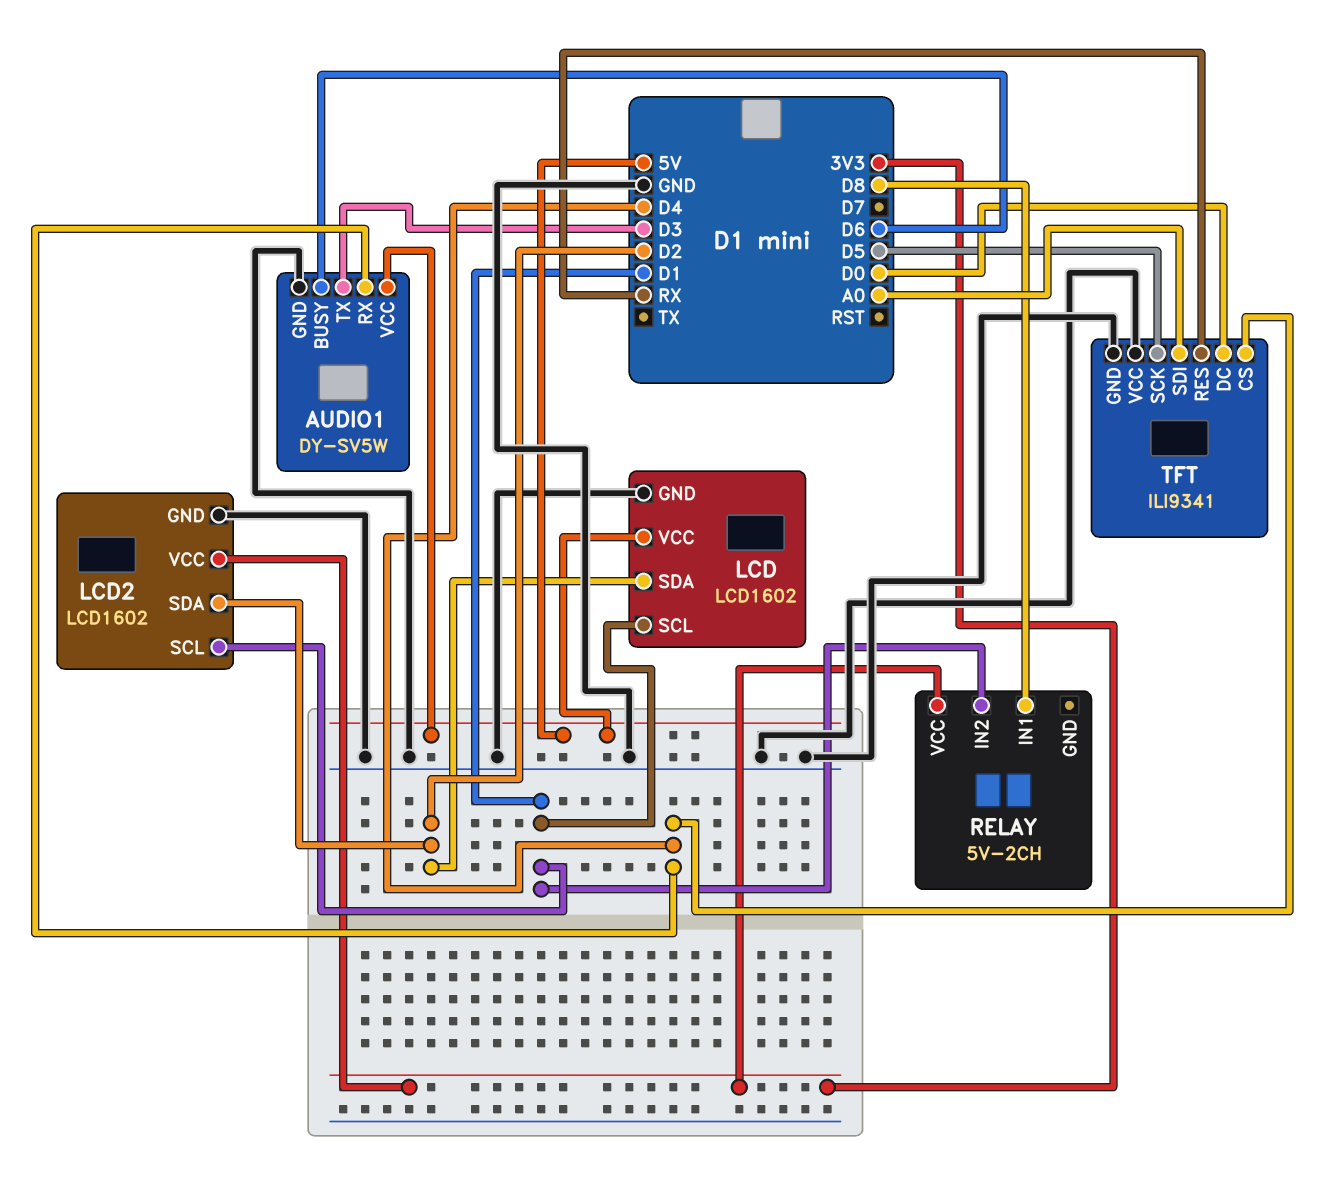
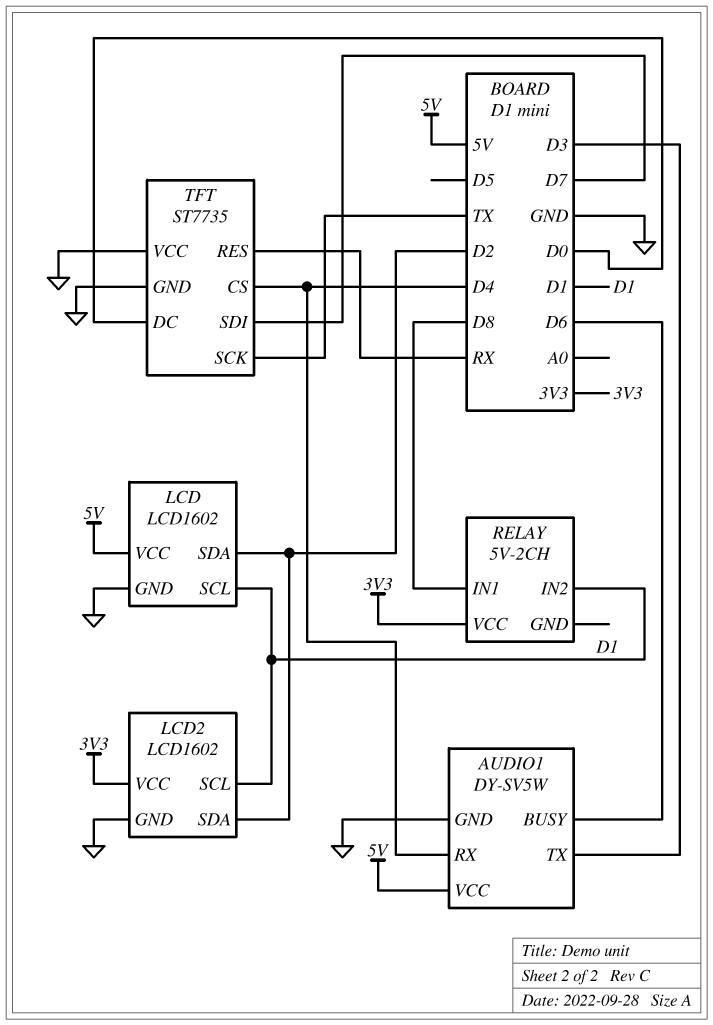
TFT: ILI9341 -> ST7735
TFT pin SCK: D5 -> TX
TFT pin SDI: A0 -> D7

